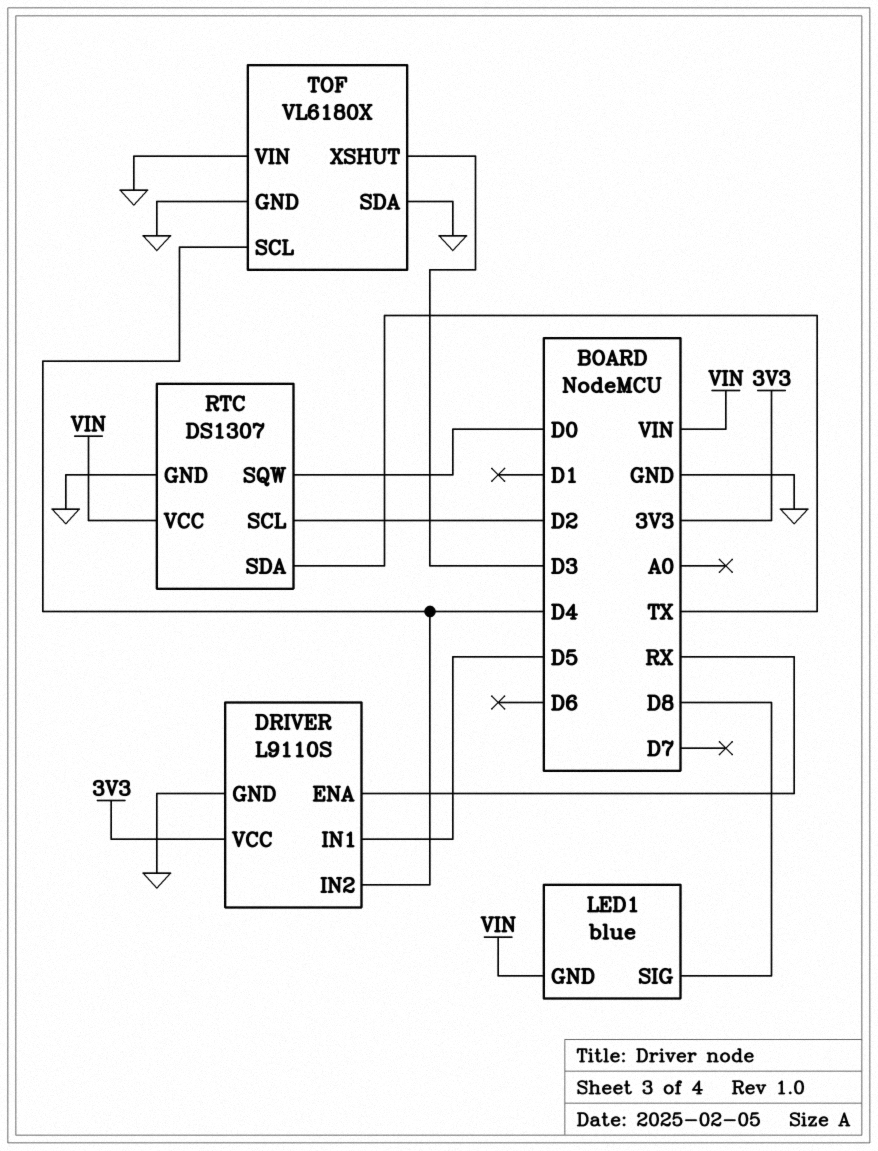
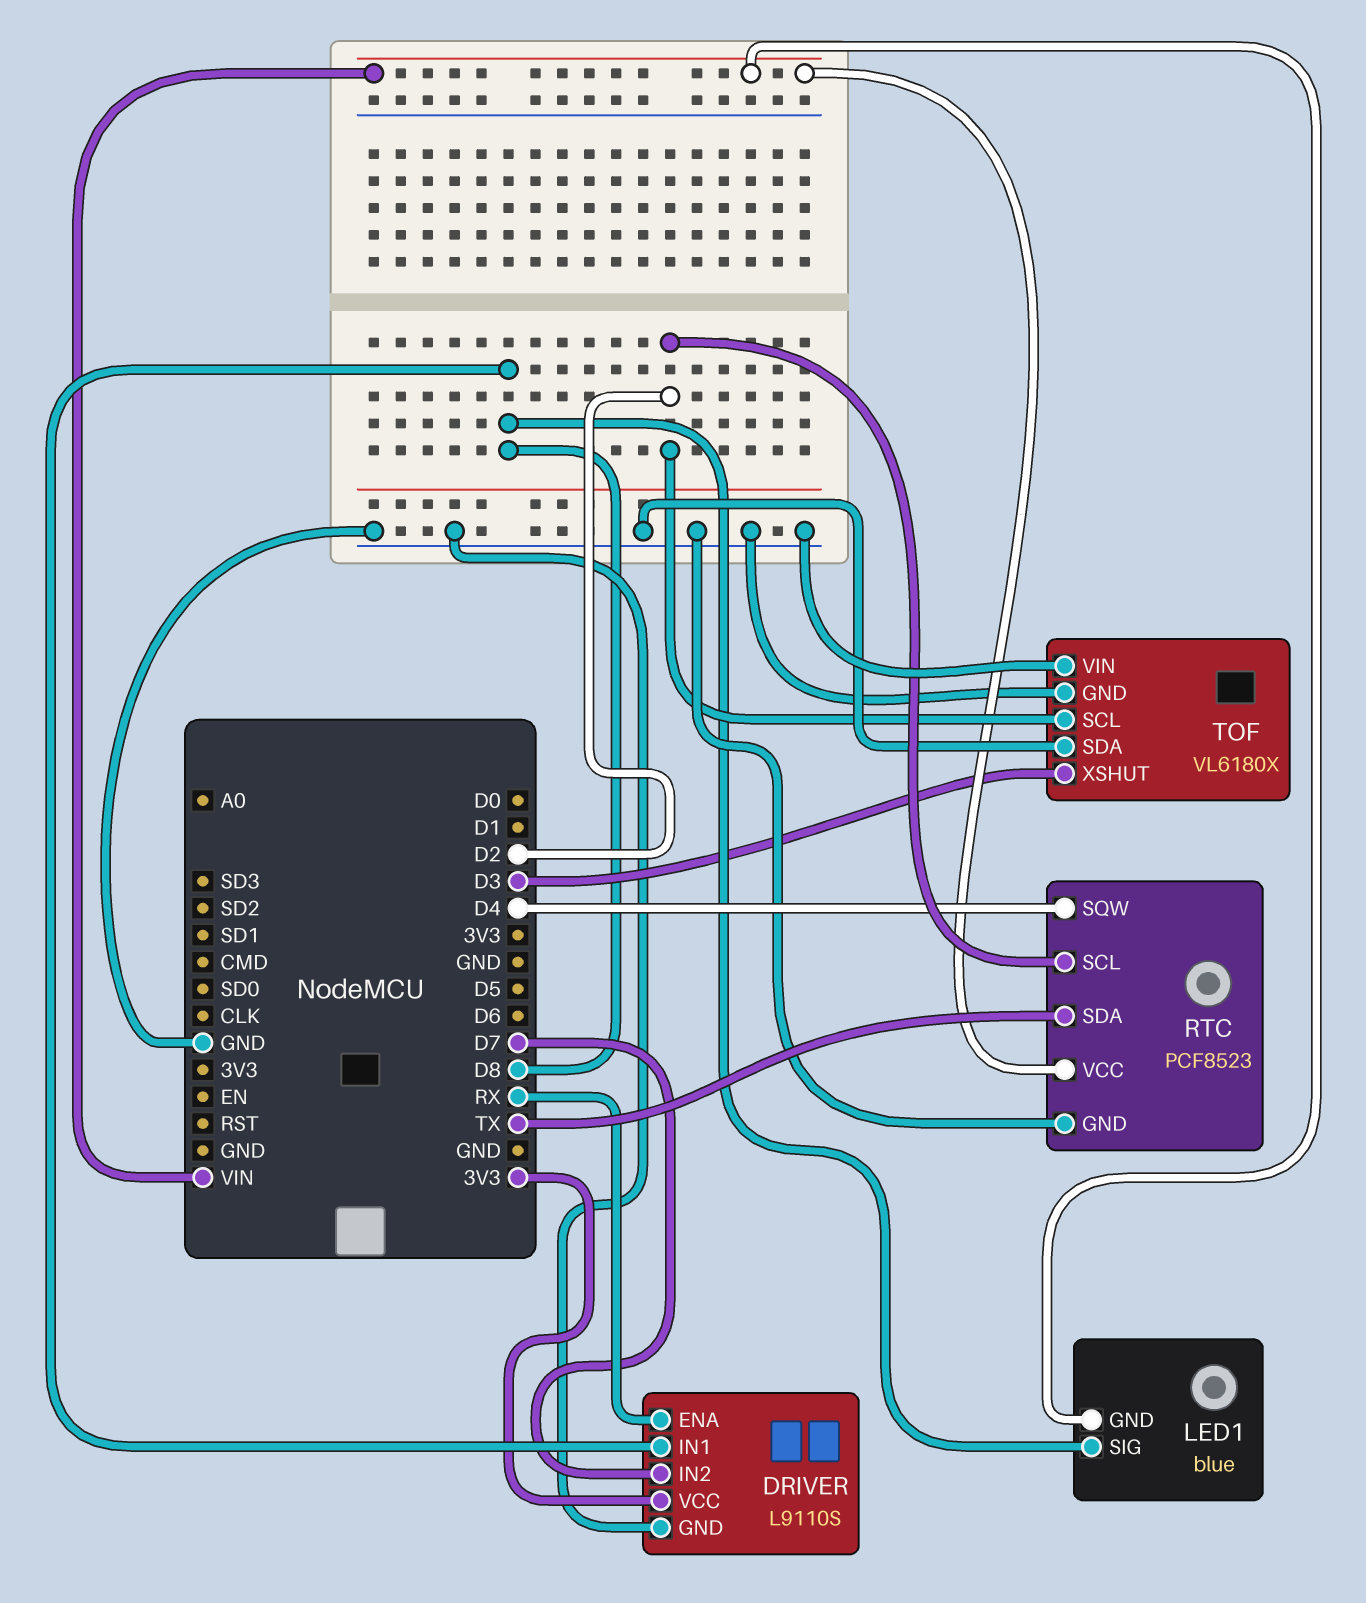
DRIVER pin IN1: D5 -> D8
DRIVER pin IN2: D4 -> D7
RTC: DS1307 -> PCF8523
RTC pin SQW: D0 -> D4
TOF pin SCL: D4 -> D2

